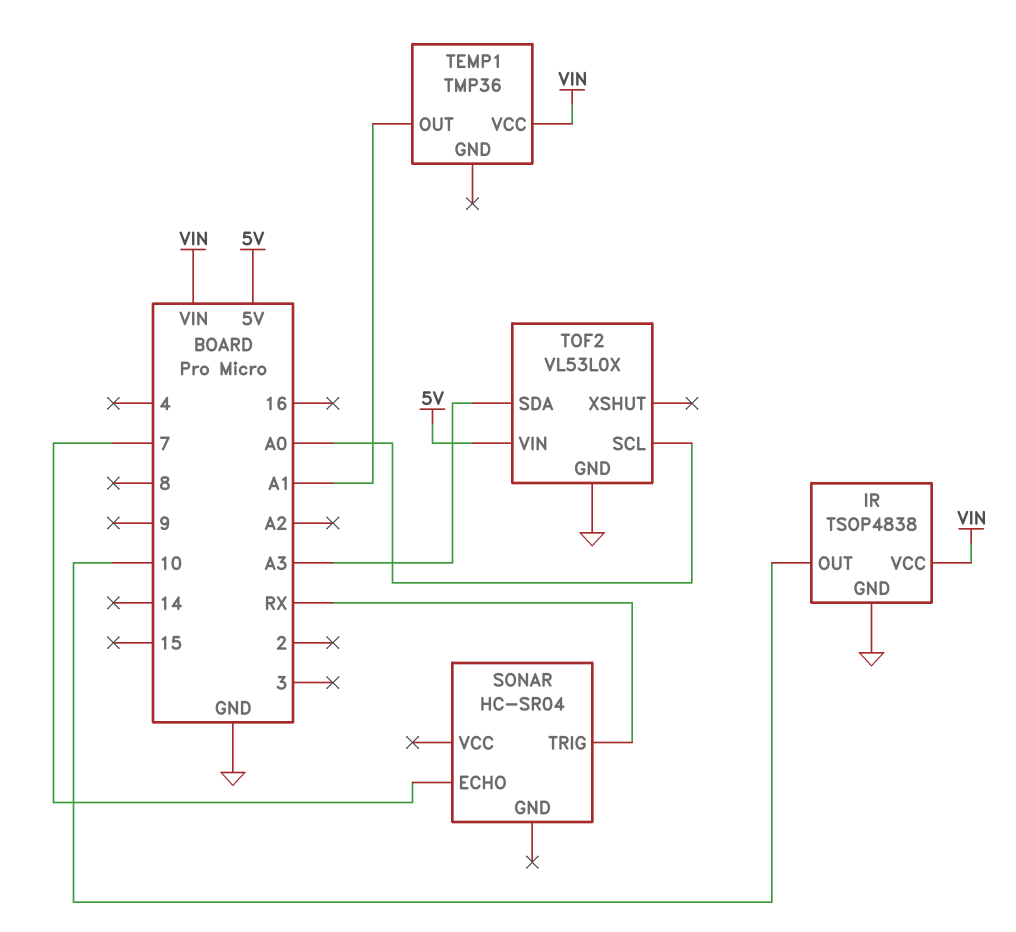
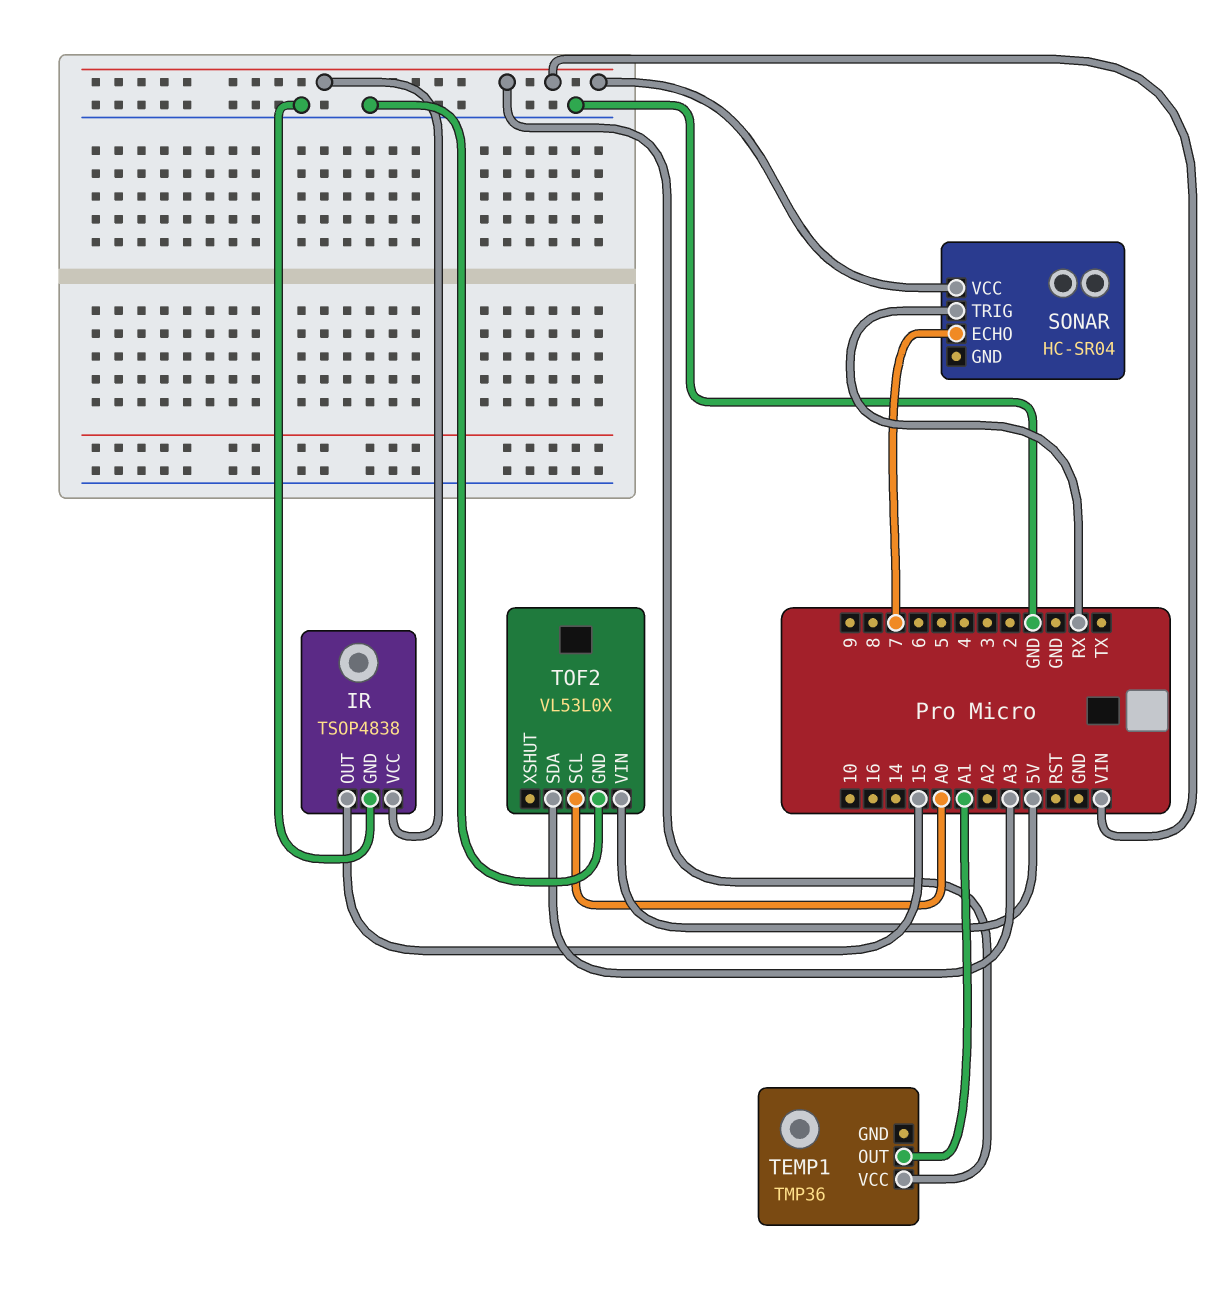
IR pin OUT: 10 -> 15
SONAR pin VCC: none -> VIN

